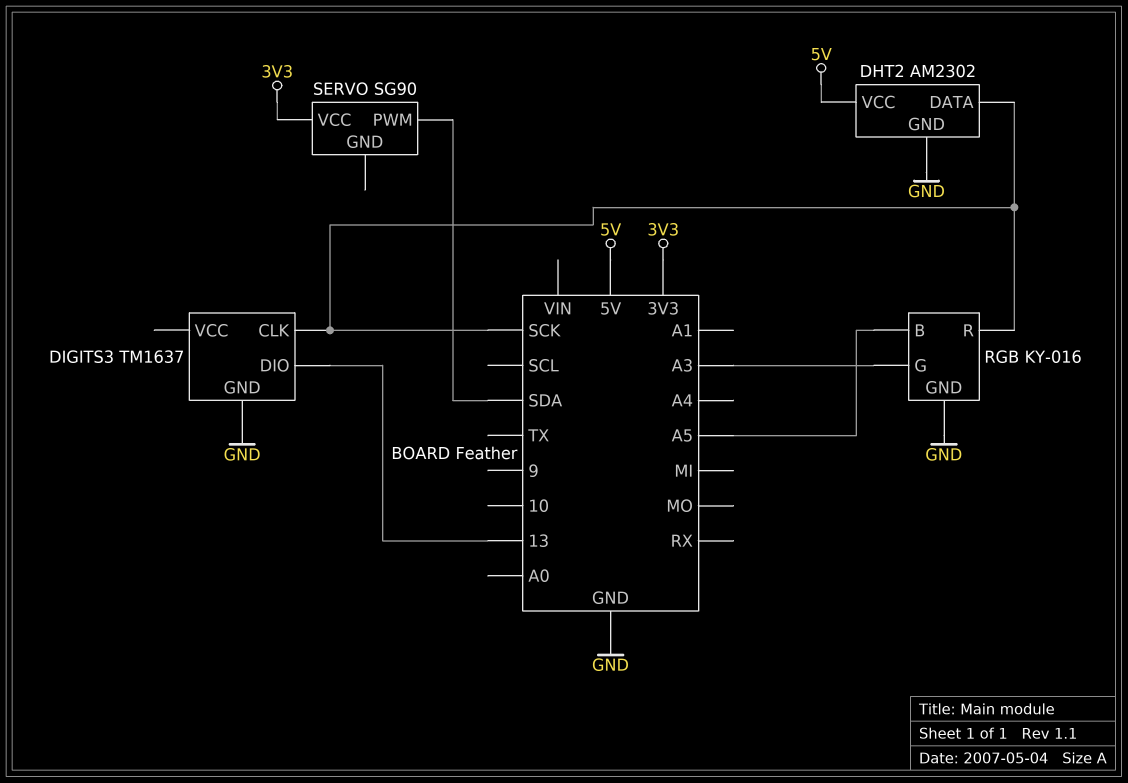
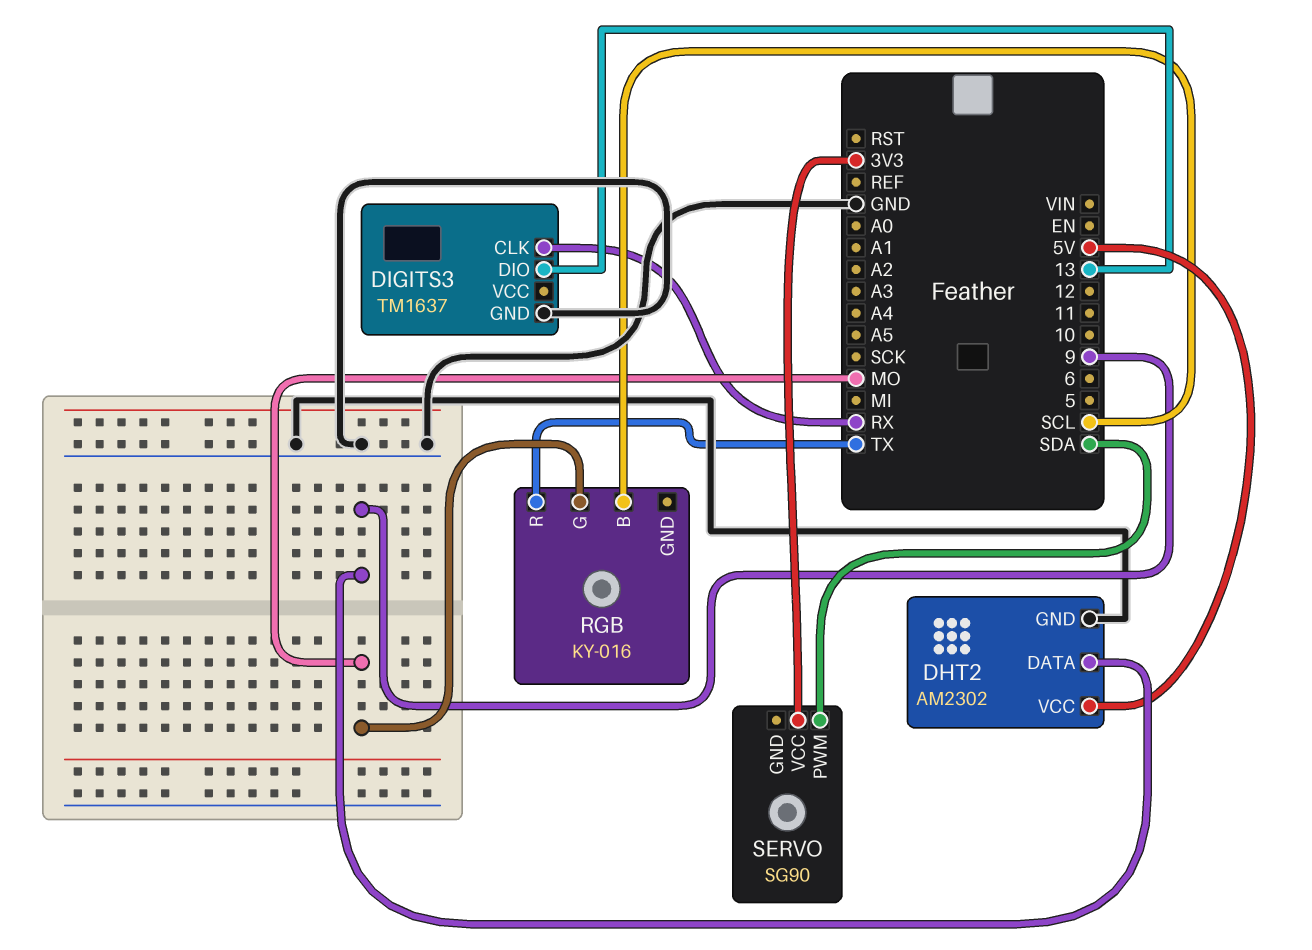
DHT2 pin DATA: SCK -> 9
DIGITS3 pin CLK: SCK -> RX
RGB pin B: A5 -> SCL
RGB pin G: A3 -> MO
RGB pin GND: GND -> none
RGB pin R: SCK -> TX

